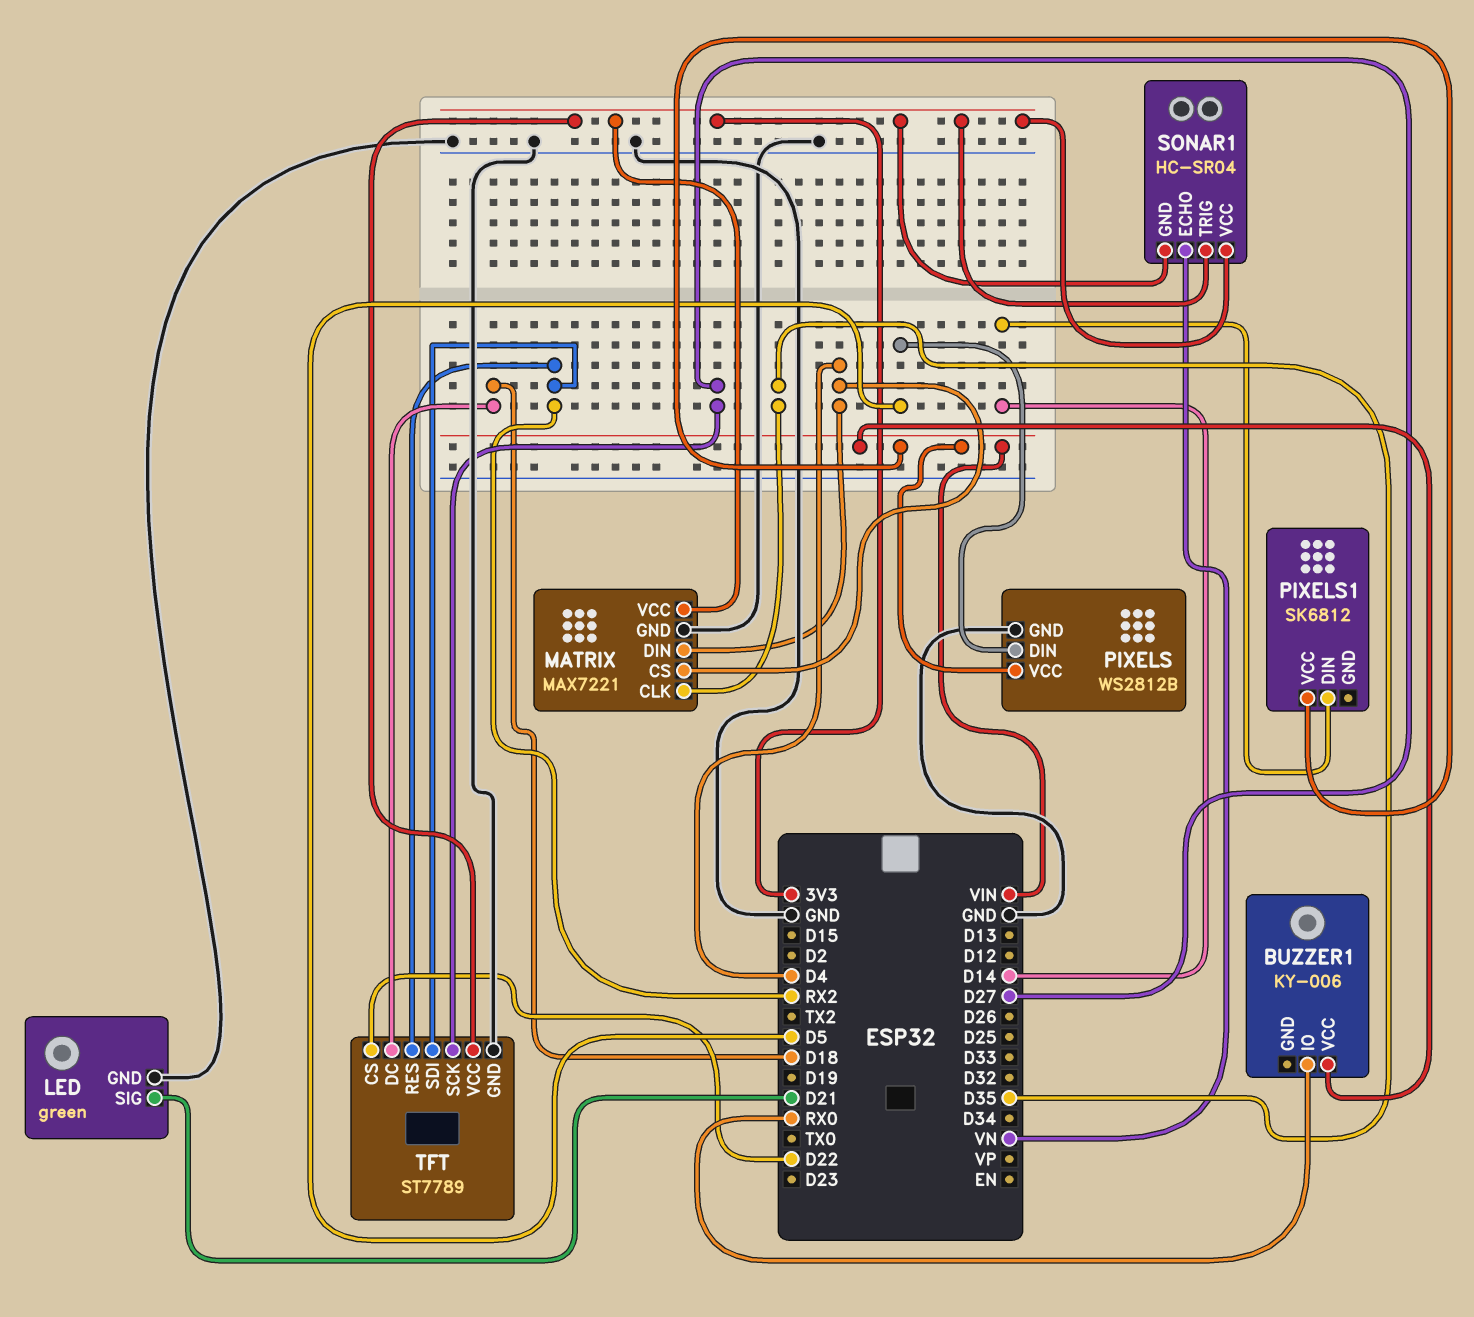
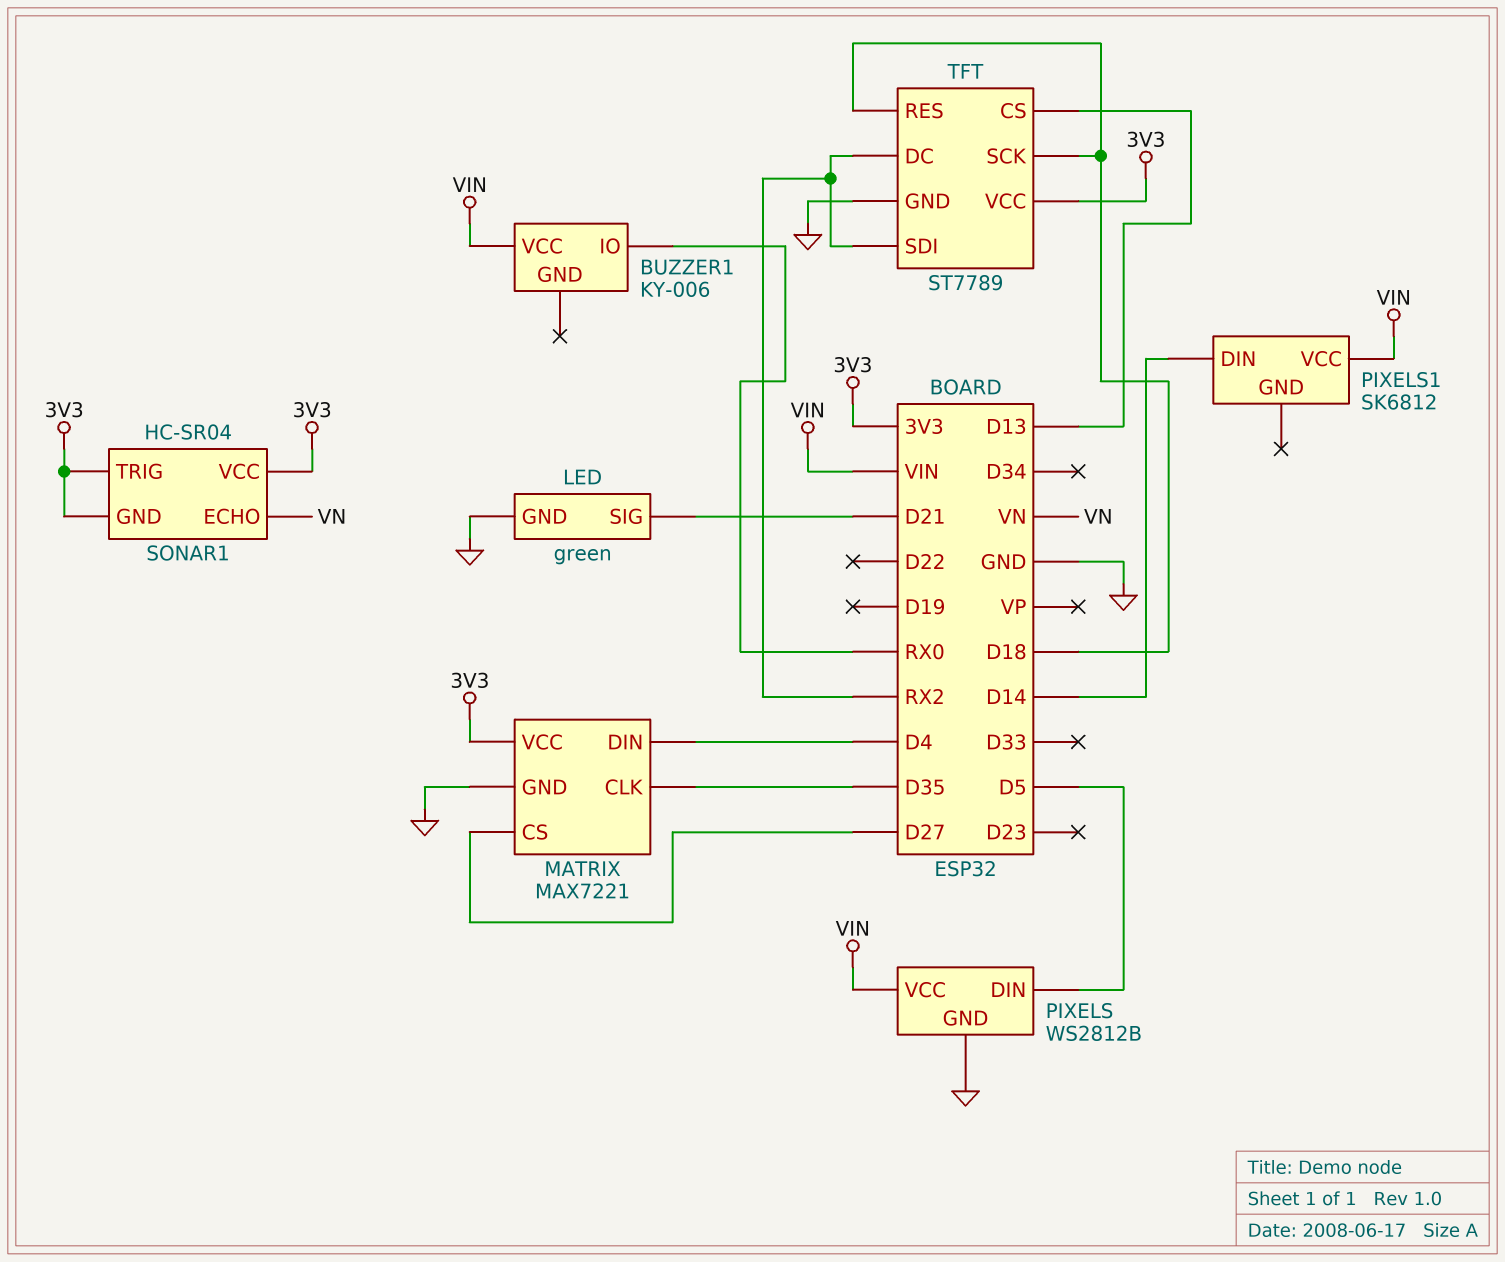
MATRIX pin CS: D4 -> D27
TFT pin CS: D22 -> D13
TFT pin DC: D18 -> RX2
TFT pin RES: RX2 -> D18
TFT pin SCK: D27 -> D18

